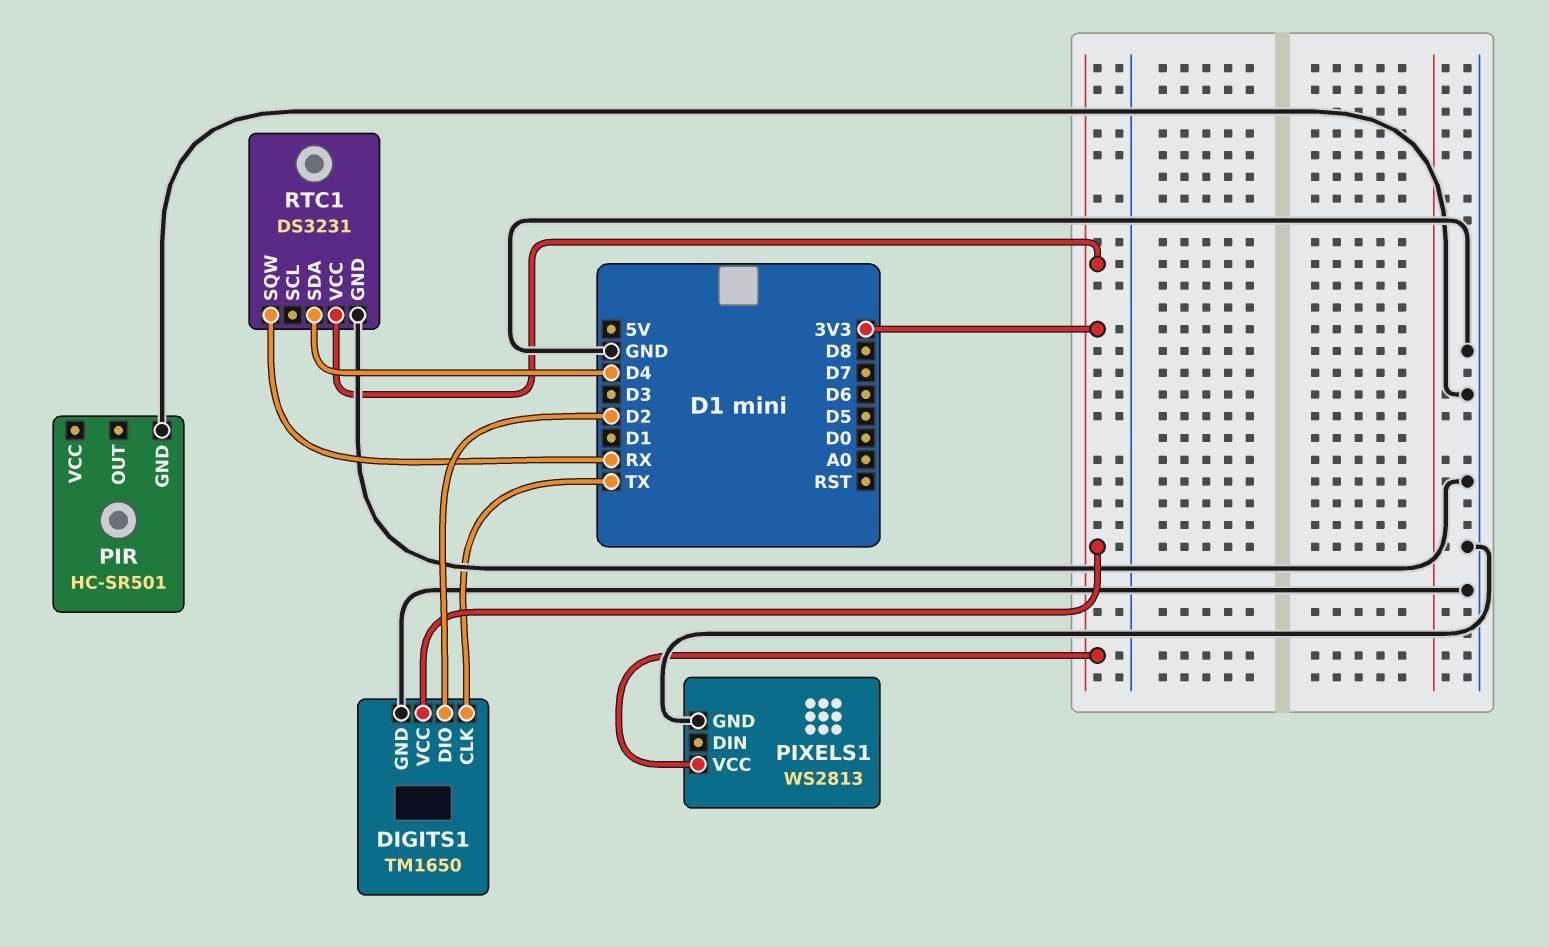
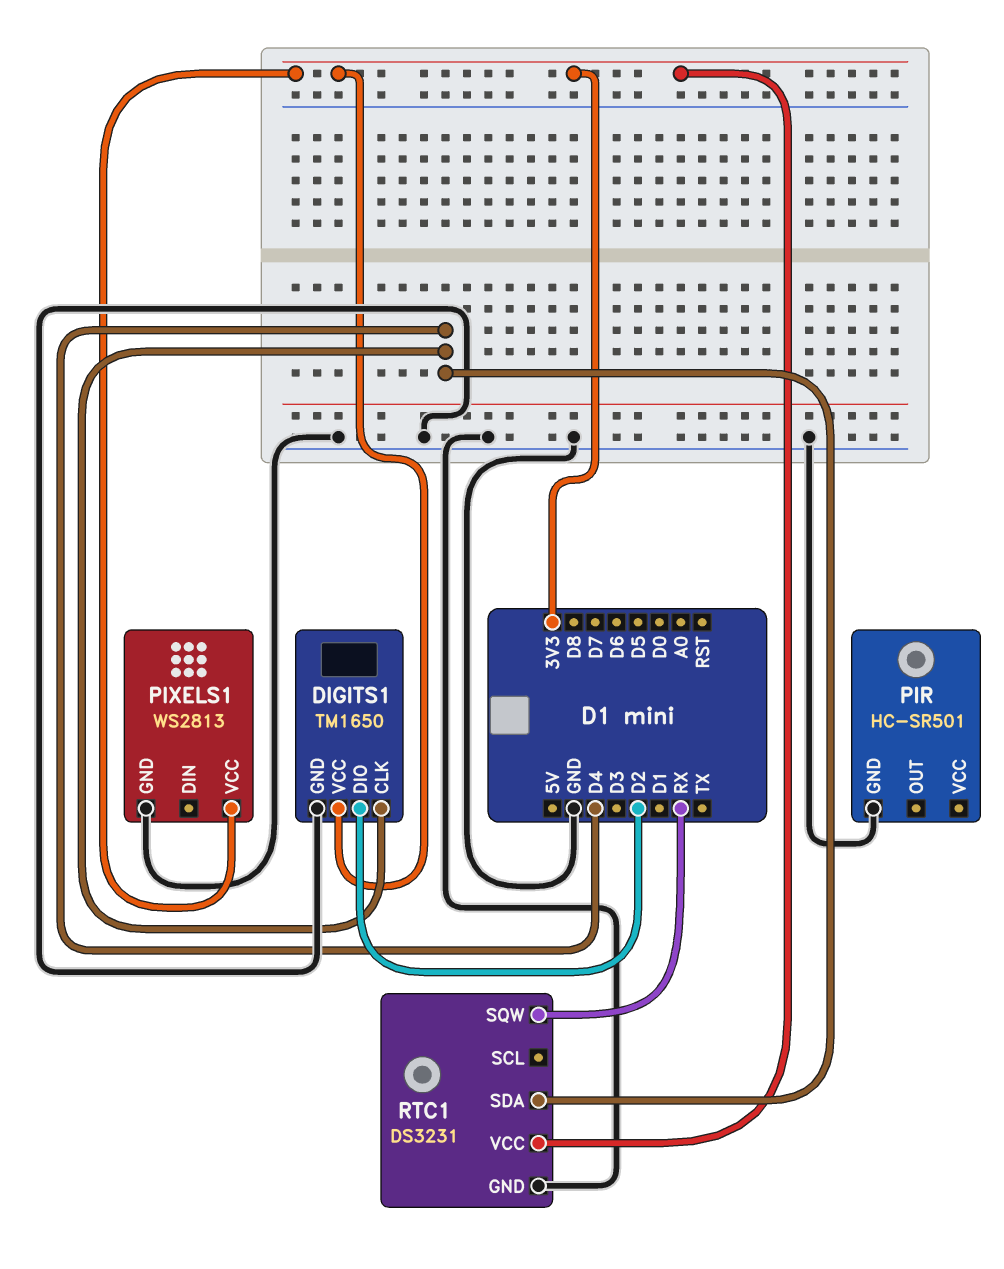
DIGITS1 pin CLK: TX -> D4

